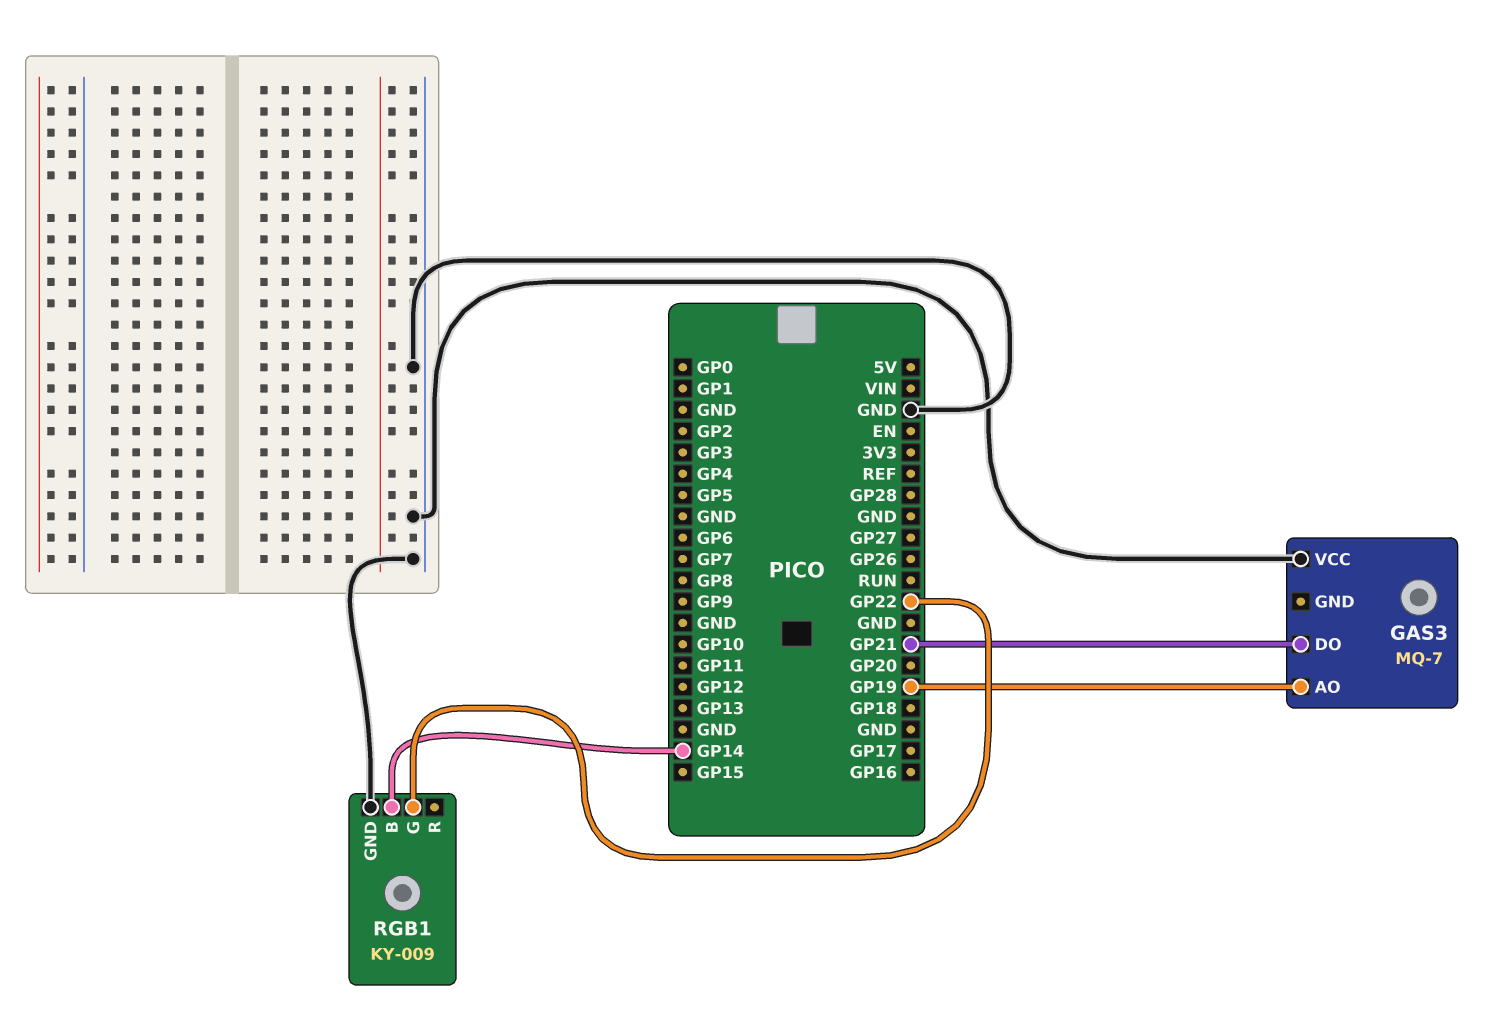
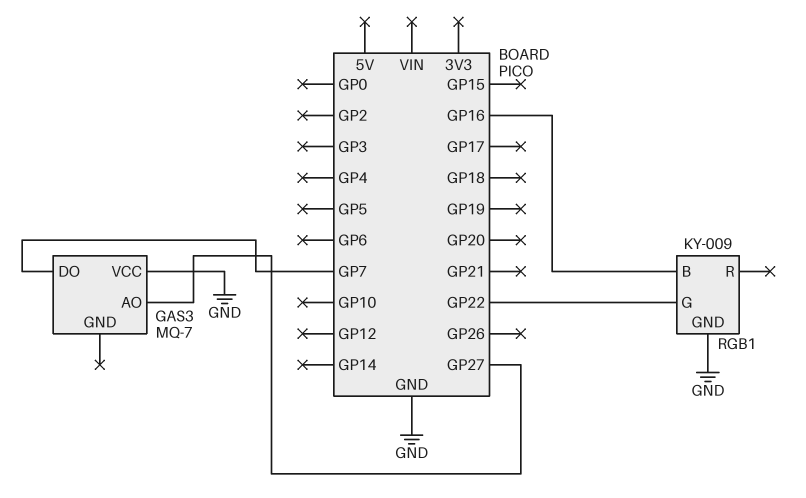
GAS3 pin AO: GP19 -> GP27
GAS3 pin DO: GP21 -> GP7
RGB1 pin B: GP14 -> GP16

